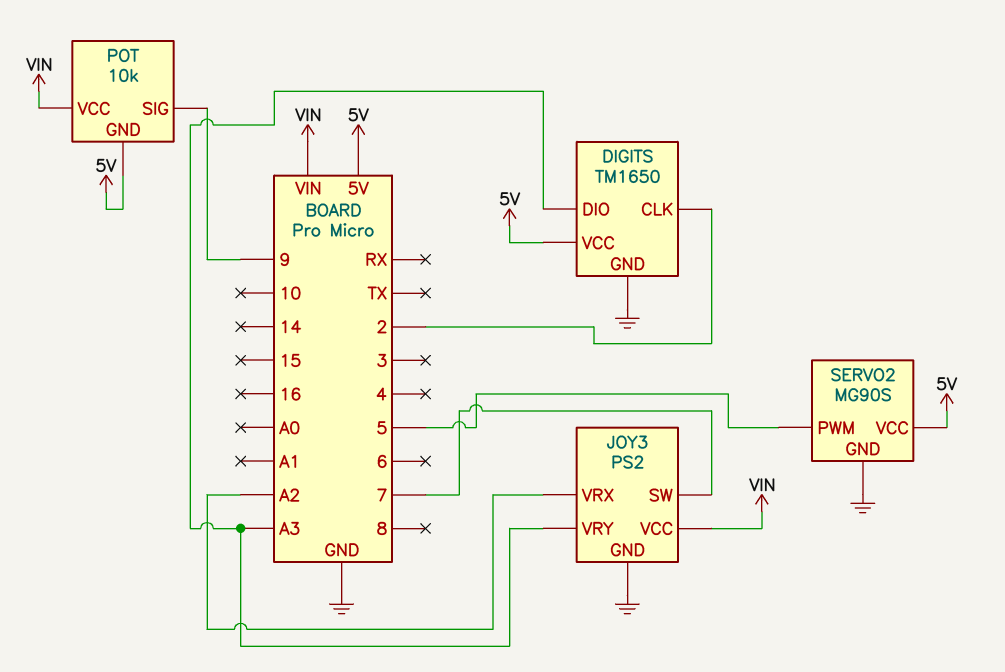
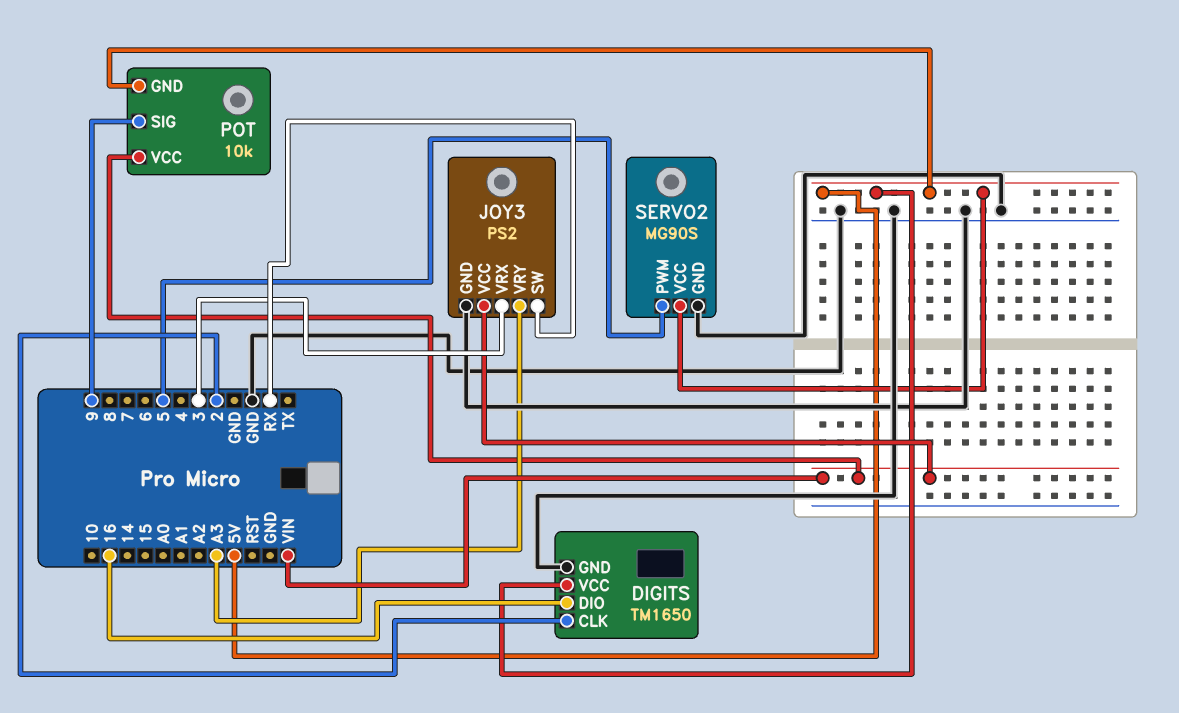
DIGITS pin DIO: A3 -> 16
JOY3 pin SW: 7 -> RX
JOY3 pin VRX: A2 -> 3

